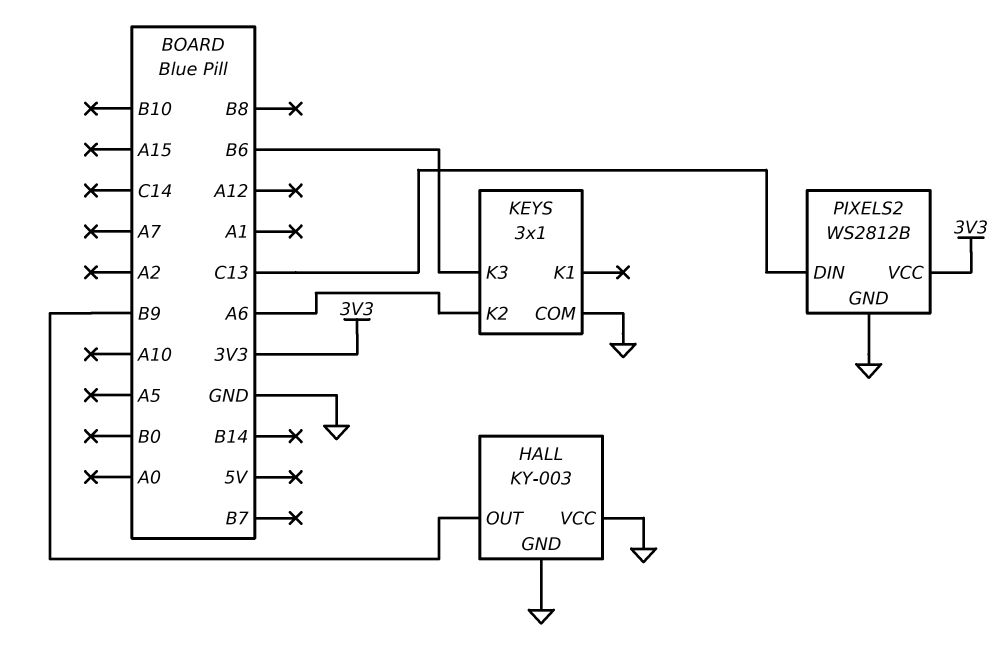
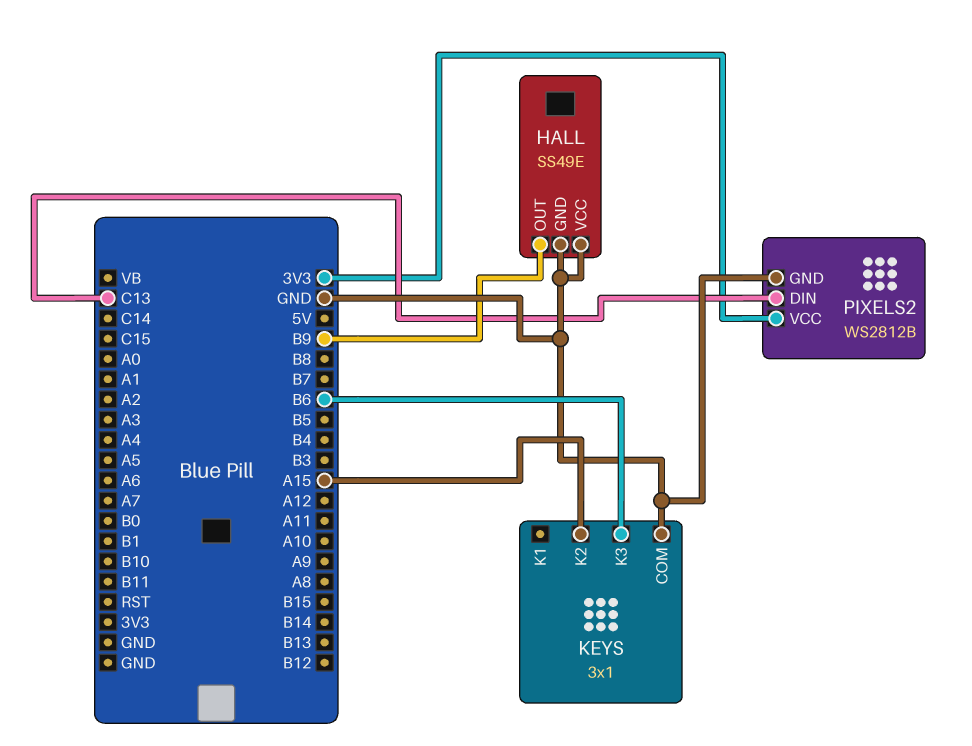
HALL: KY-003 -> SS49E
KEYS pin K2: A6 -> A15

